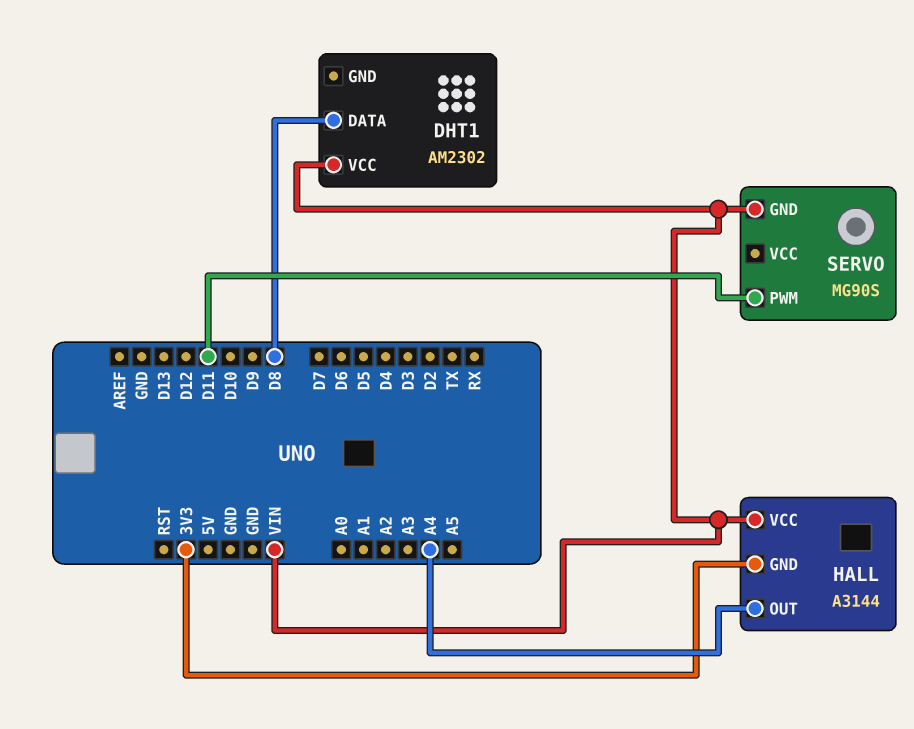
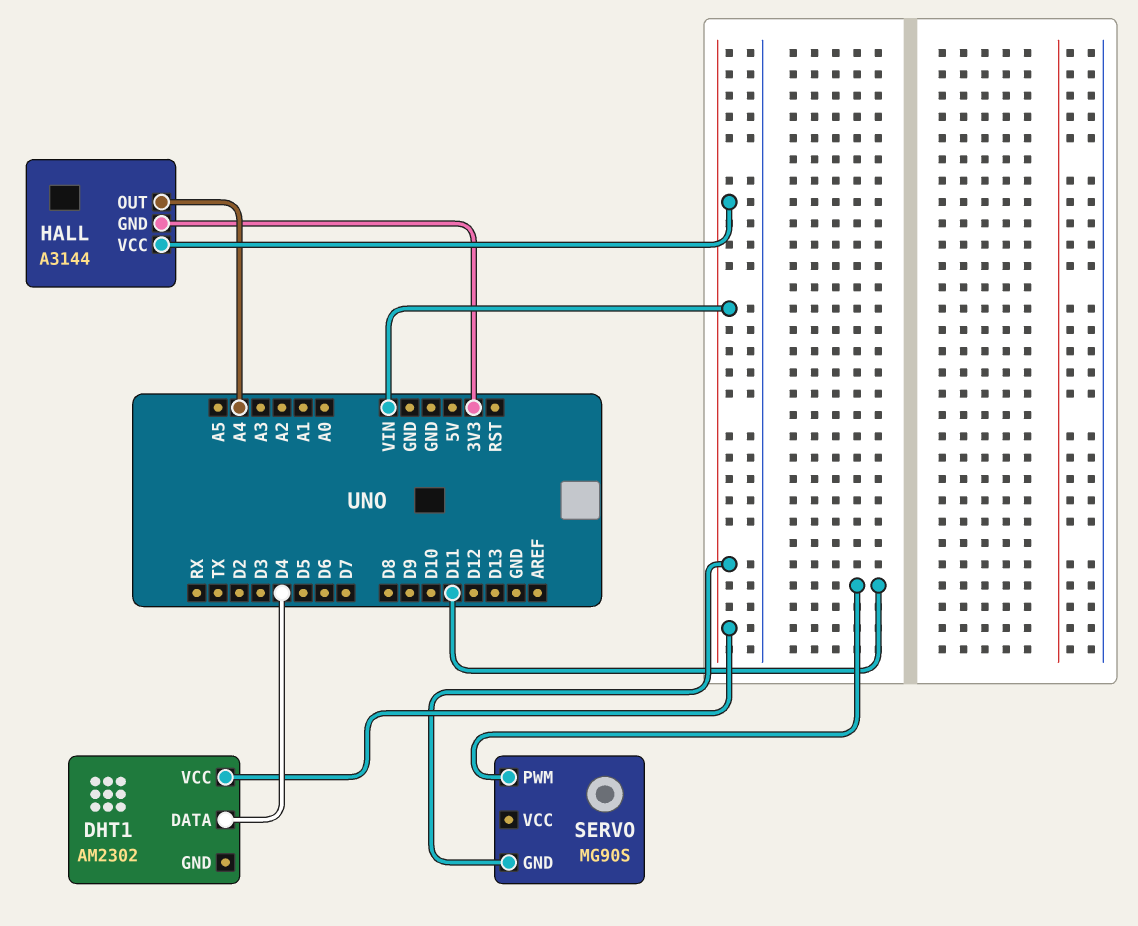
DHT1 pin DATA: D8 -> D4

